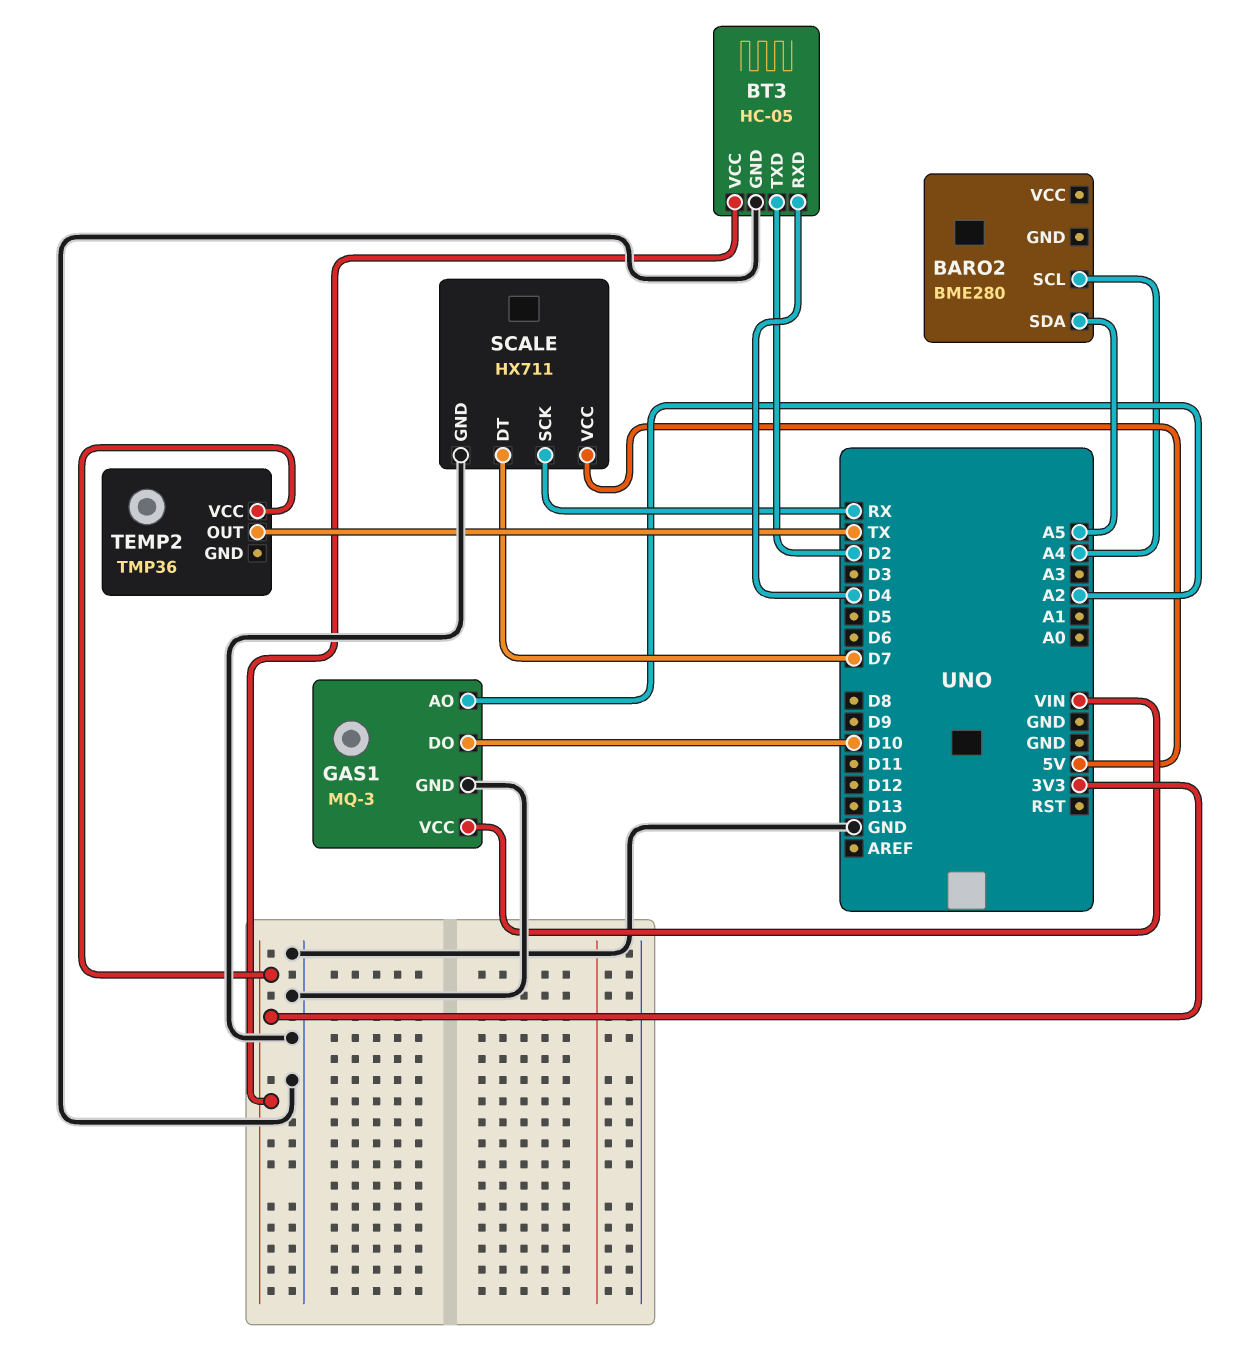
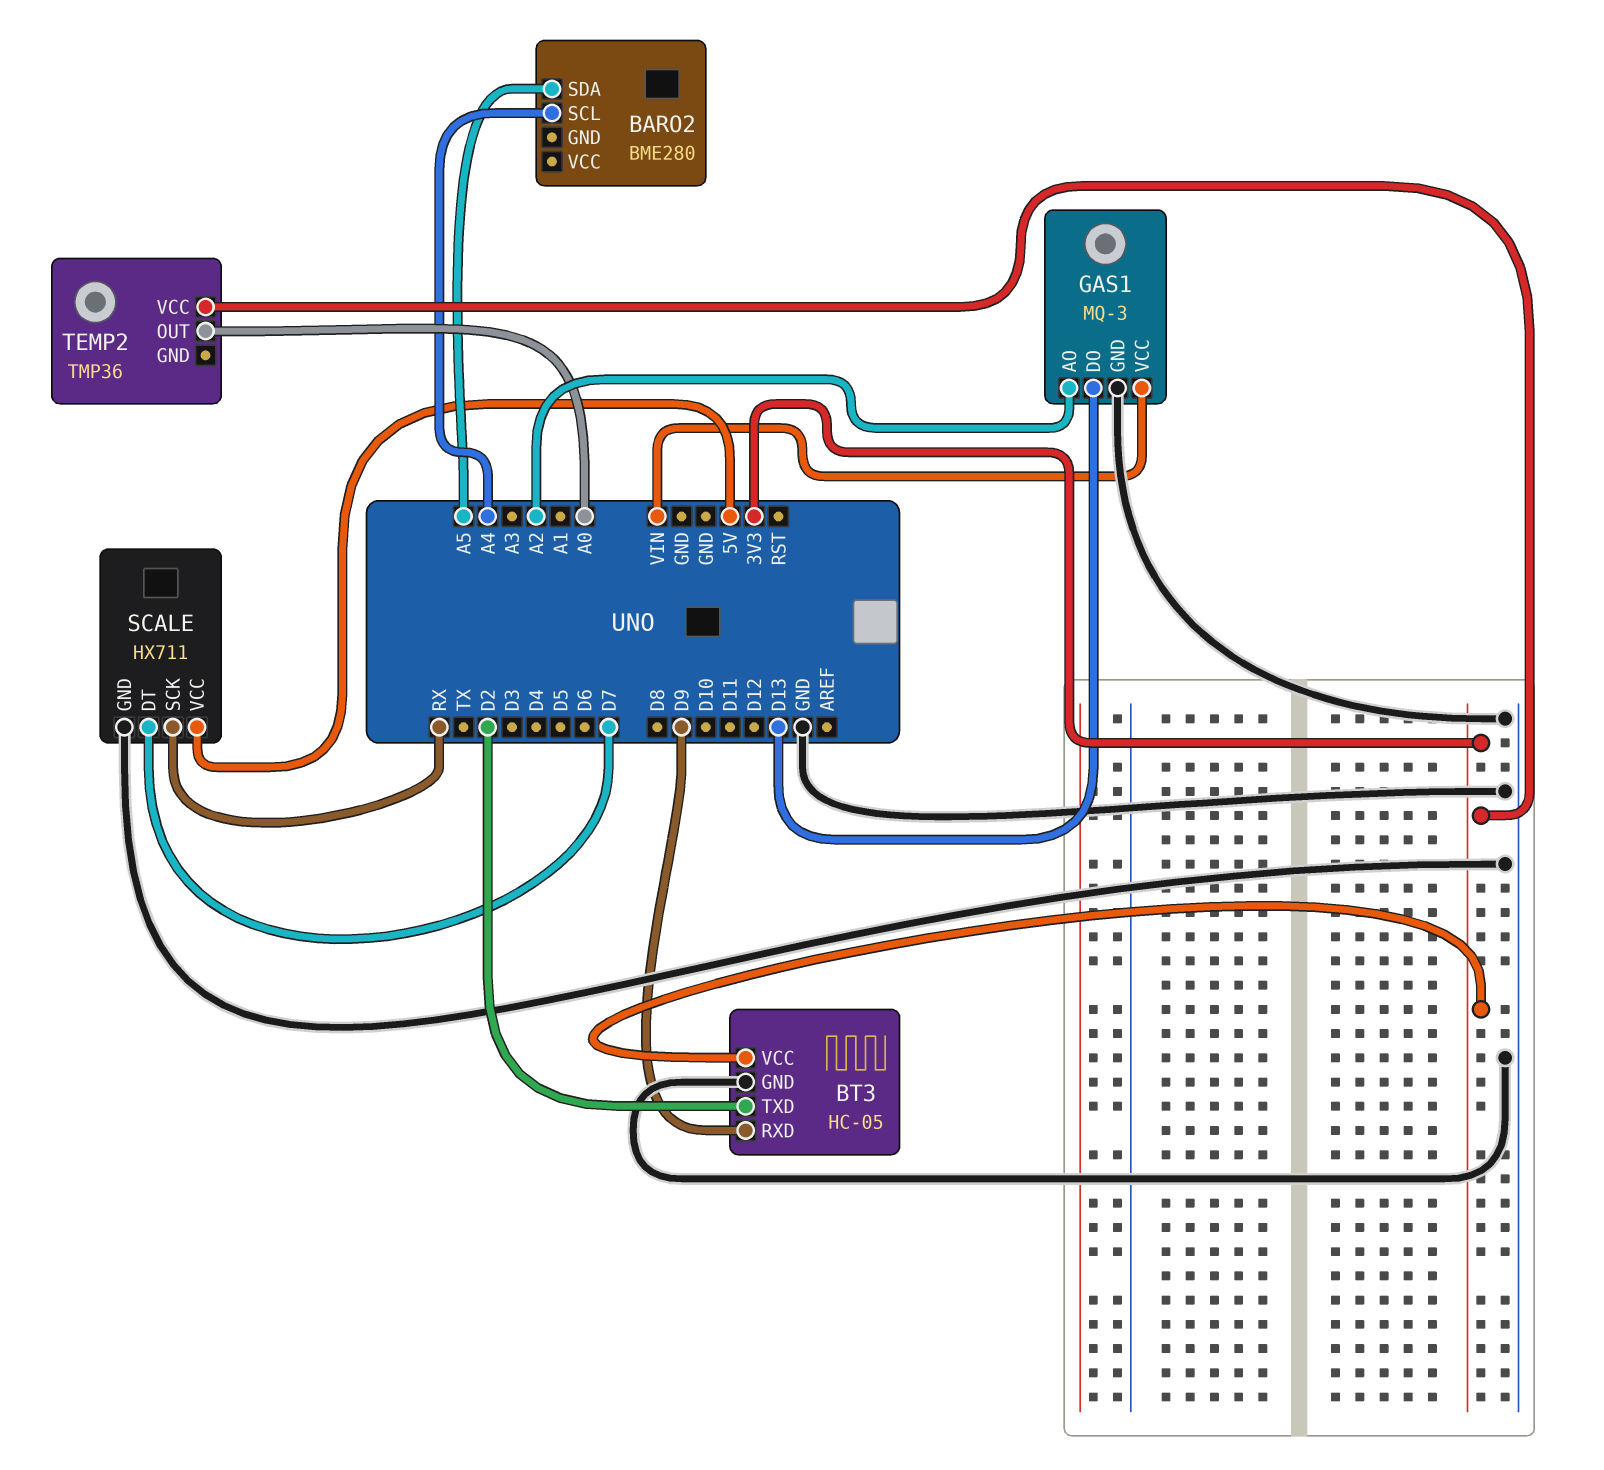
BT3 pin RXD: D4 -> D9
GAS1 pin DO: D10 -> D13
TEMP2 pin OUT: TX -> A0

